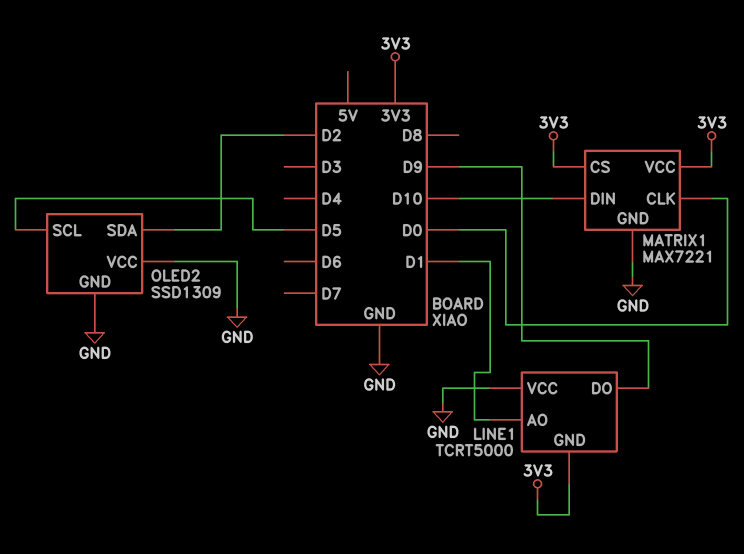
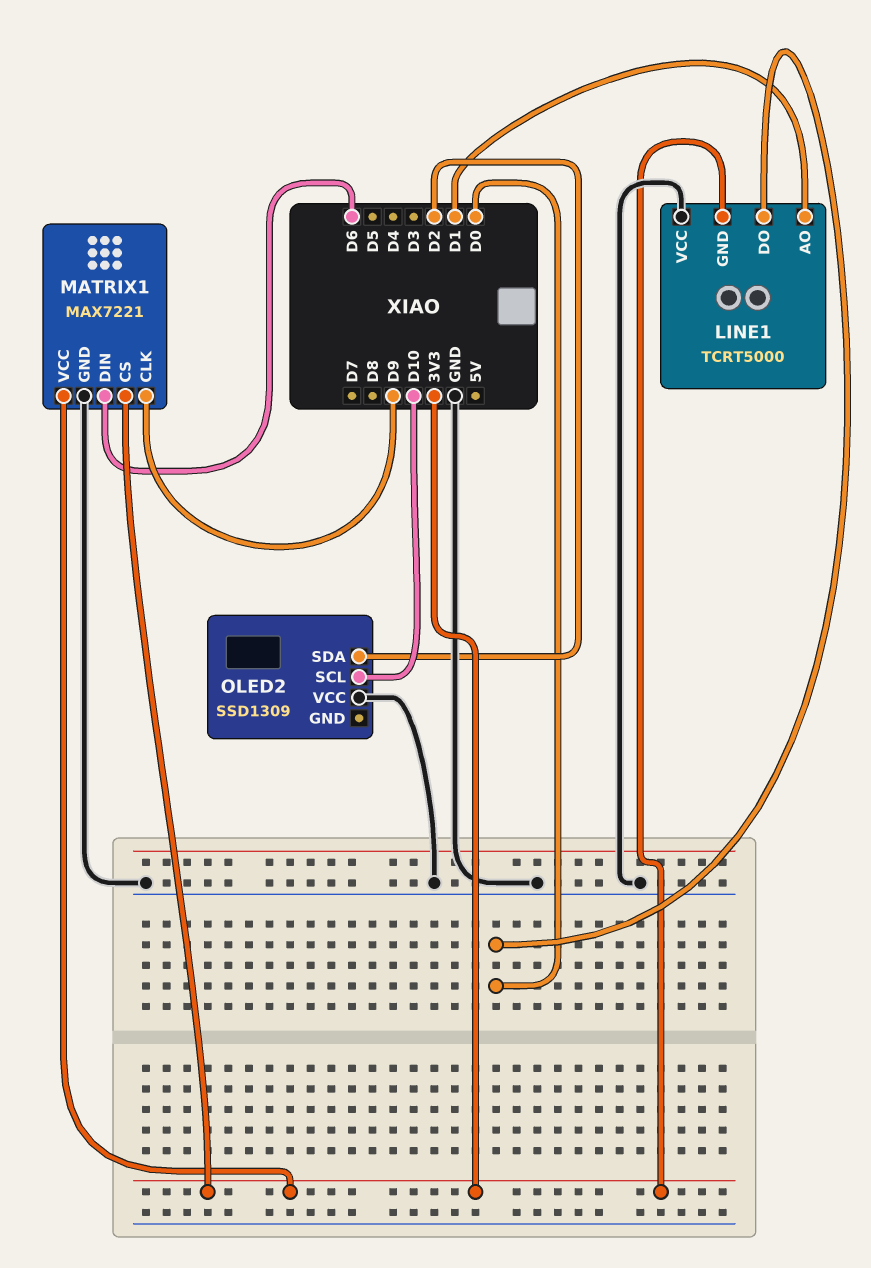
LINE1 pin DO: D9 -> D0
MATRIX1 pin CLK: D0 -> D9
MATRIX1 pin DIN: D10 -> D6
OLED2 pin GND: GND -> none
OLED2 pin SCL: D5 -> D10

